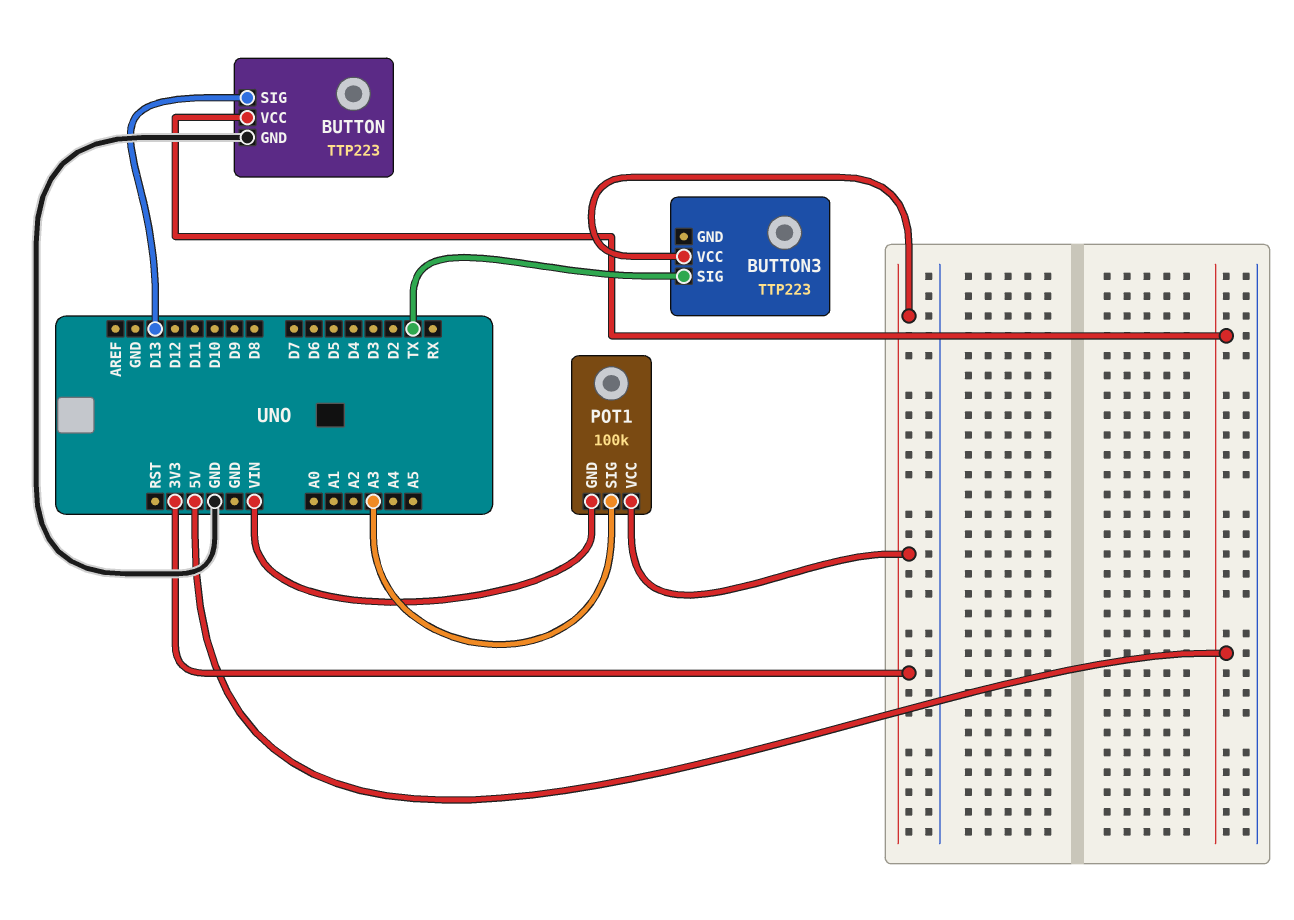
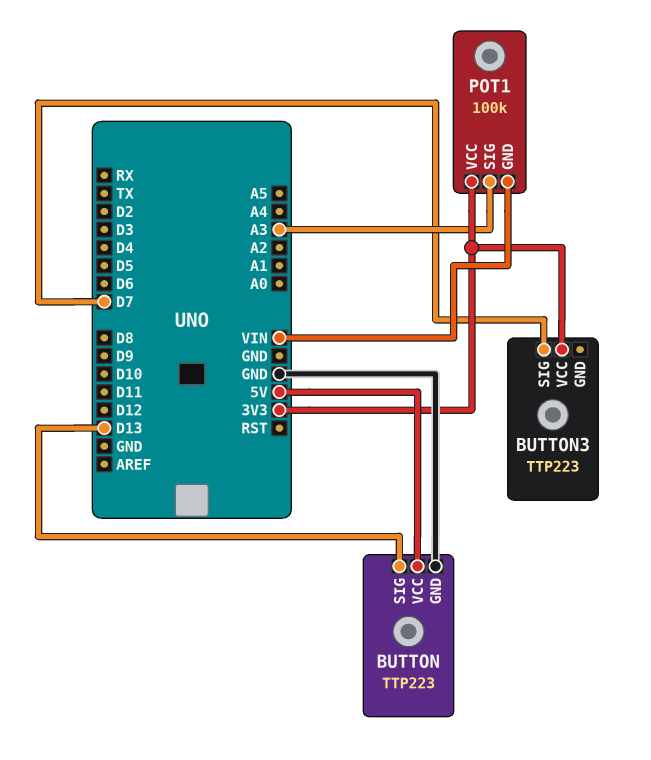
BUTTON3 pin SIG: TX -> D7

